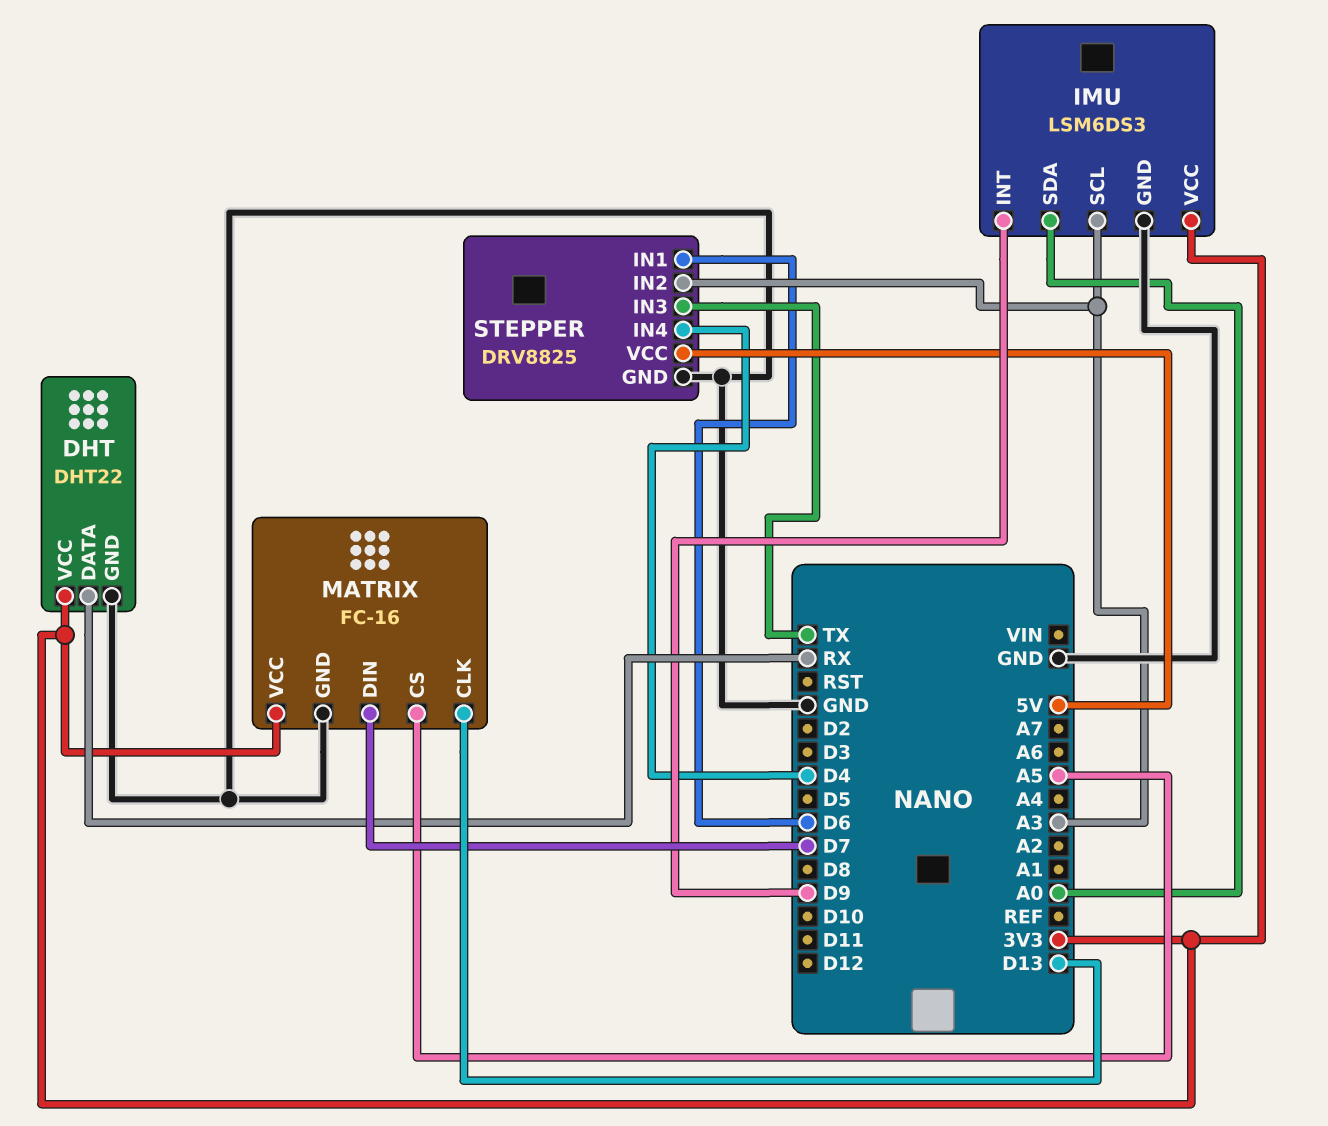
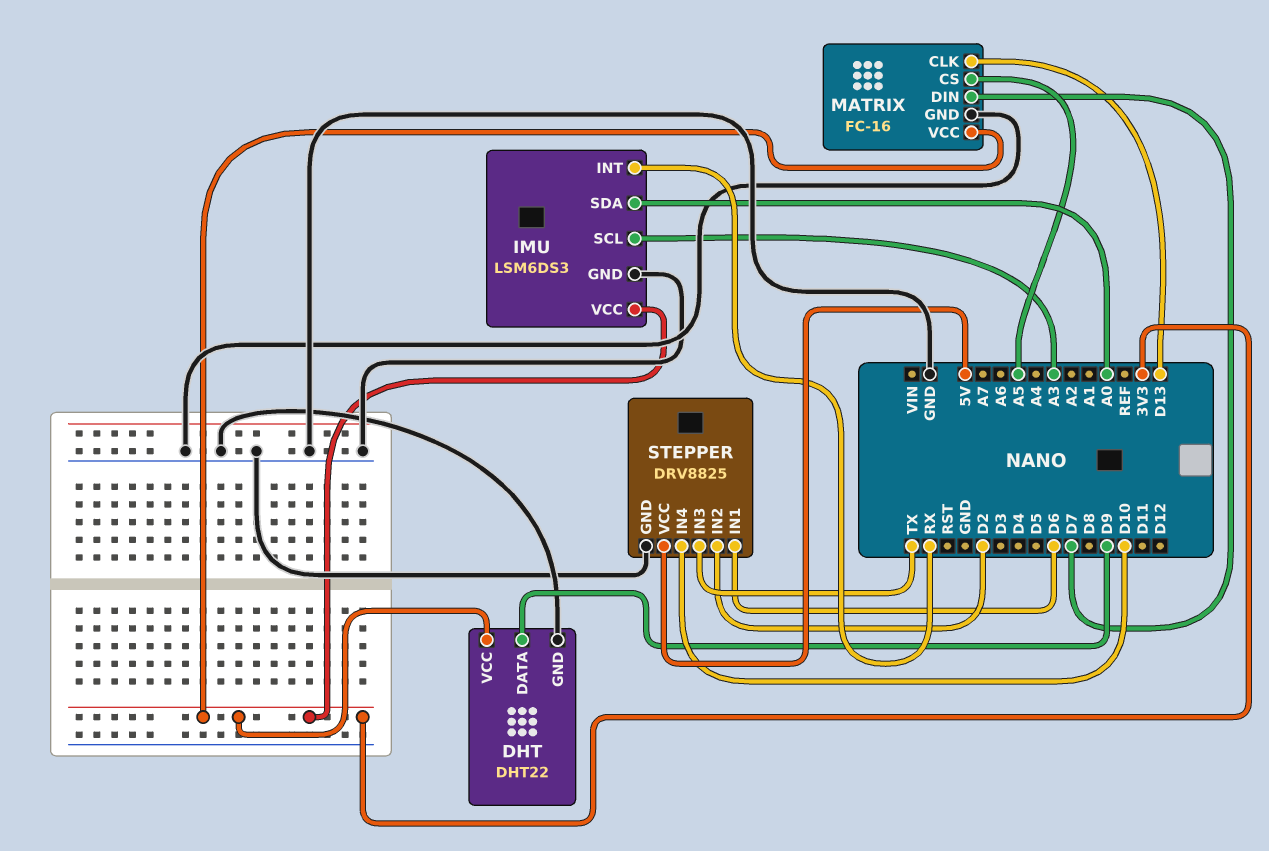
DHT pin DATA: RX -> D9
IMU pin INT: D9 -> RX
STEPPER pin IN2: A3 -> D2
STEPPER pin IN4: D4 -> D10

